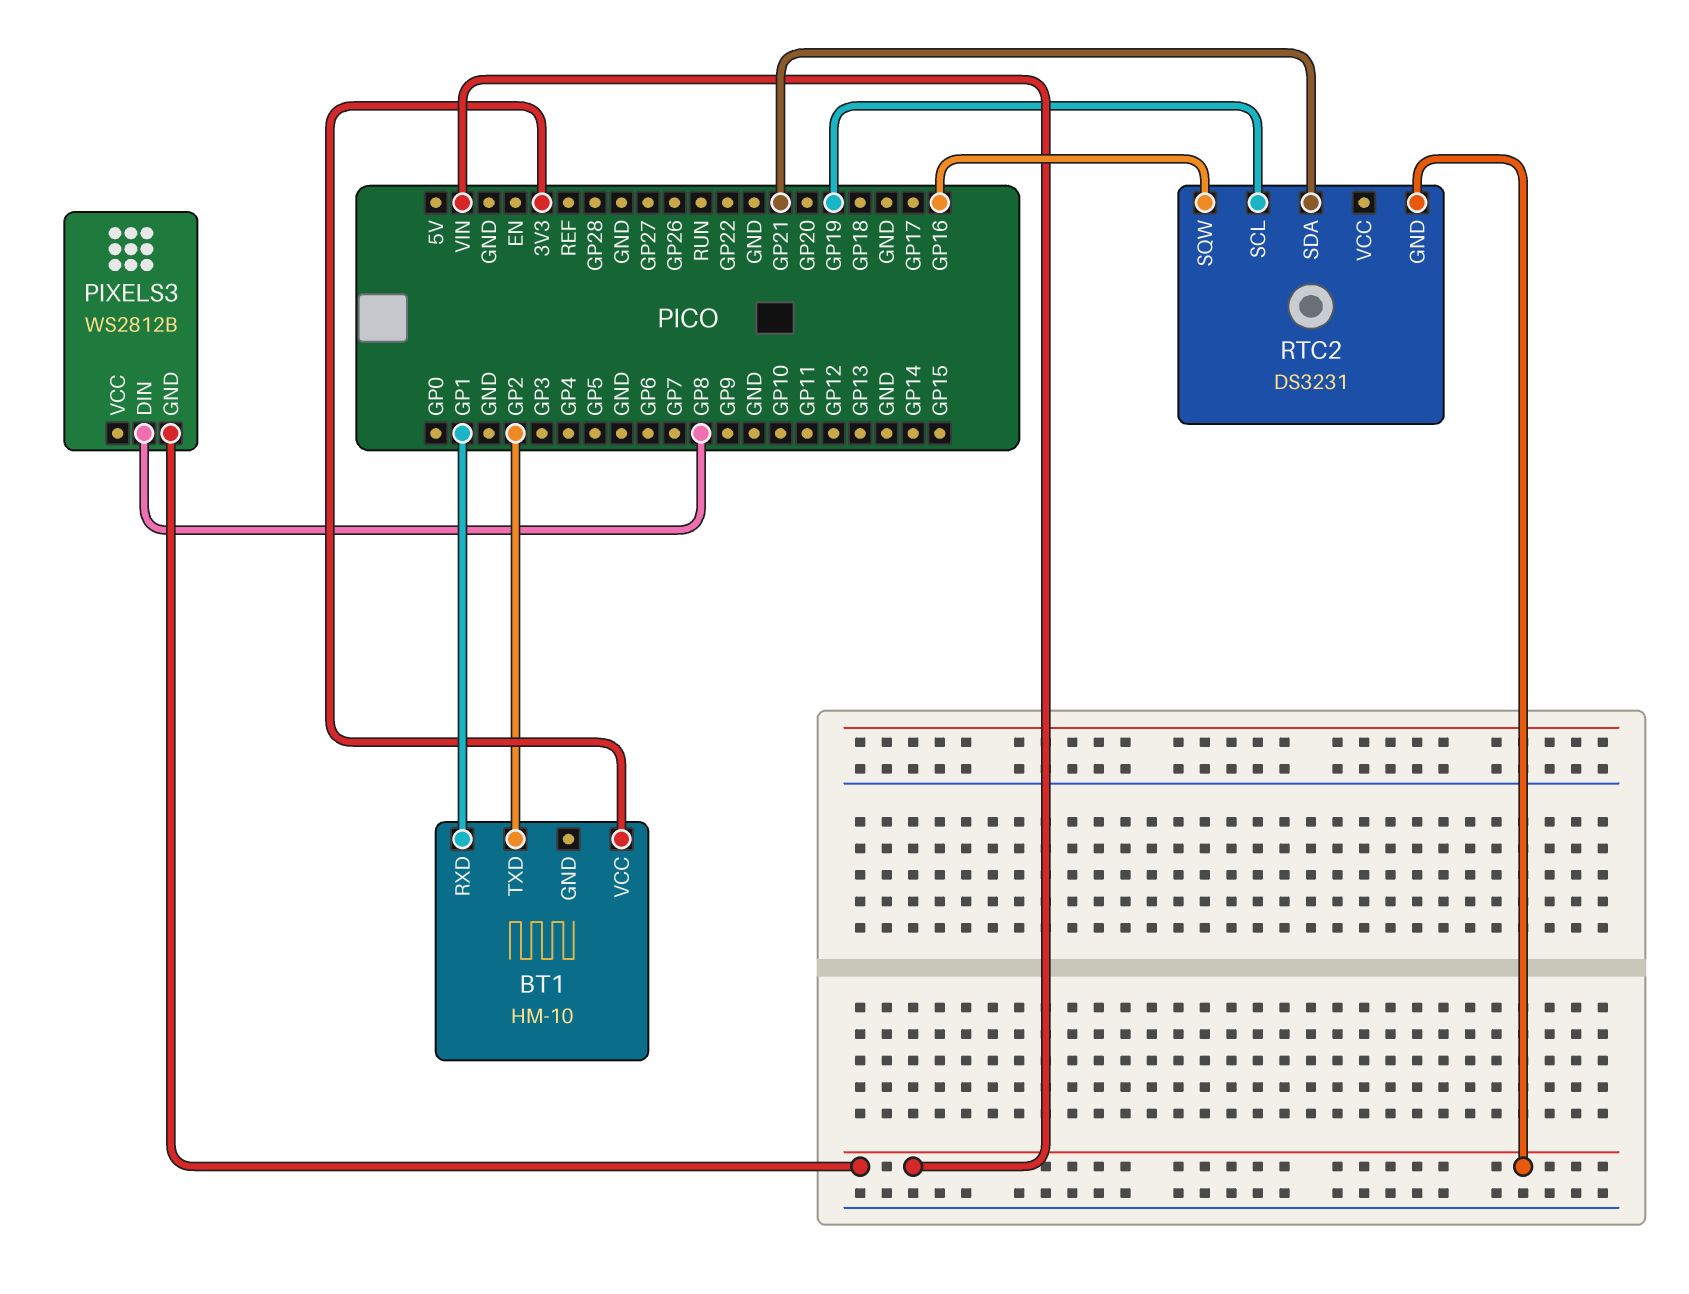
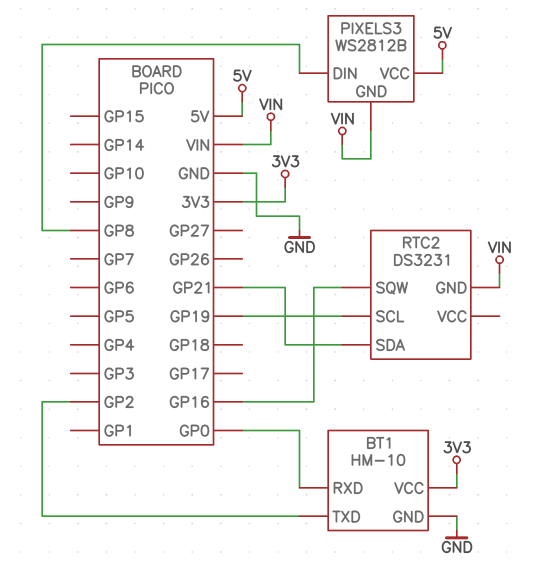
BT1 pin GND: none -> GND
BT1 pin RXD: GP1 -> GP0
PIXELS3 pin VCC: none -> 5V

